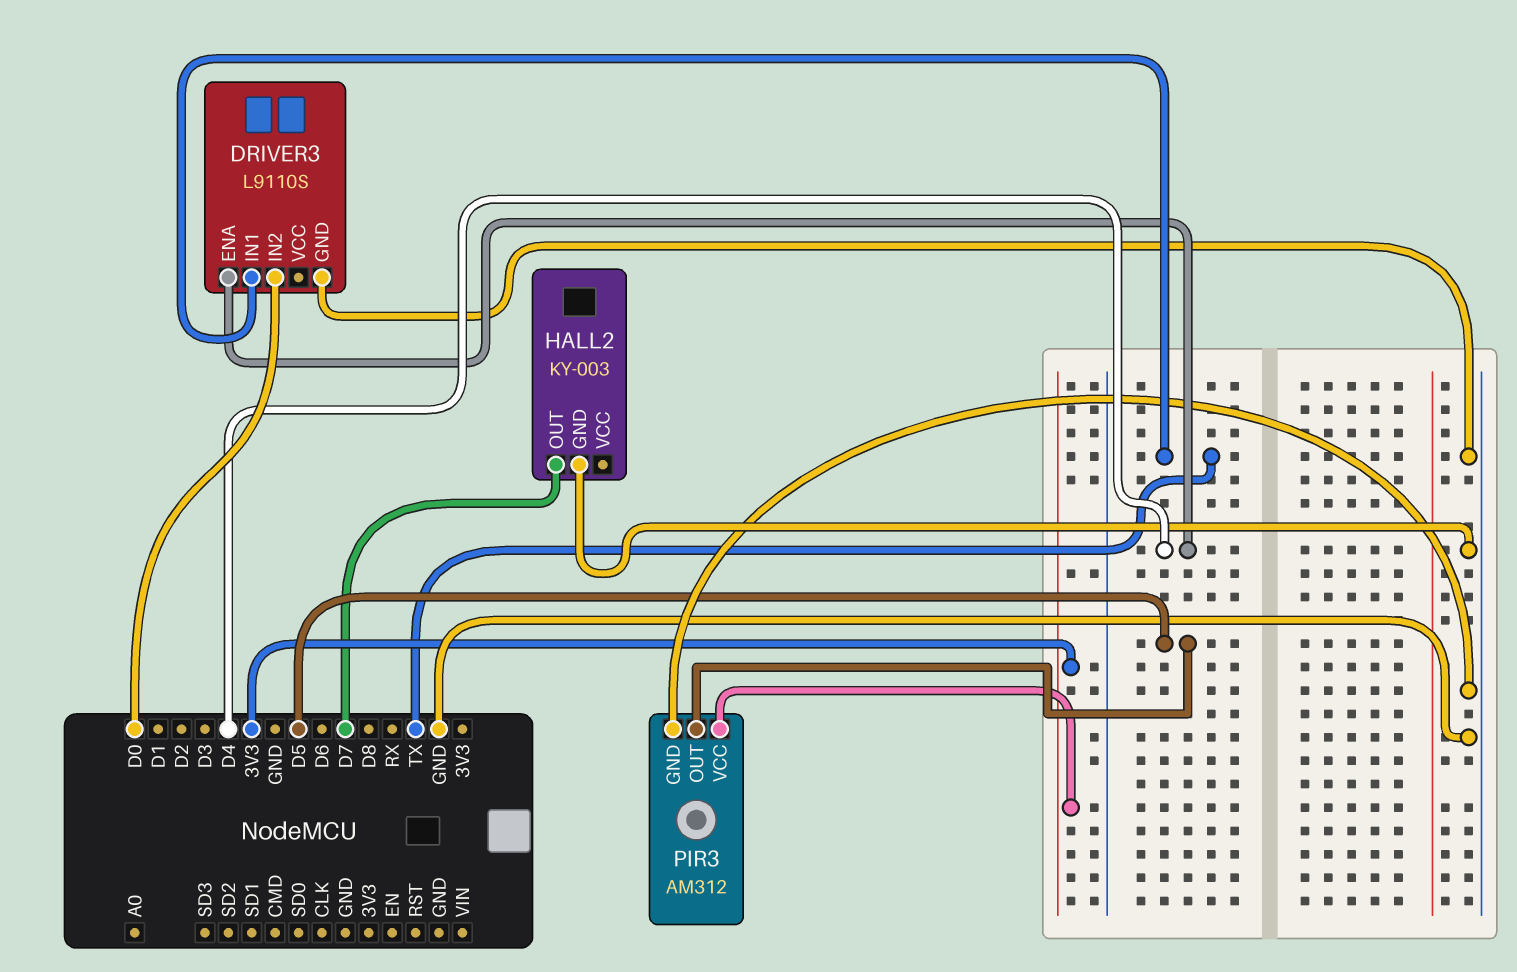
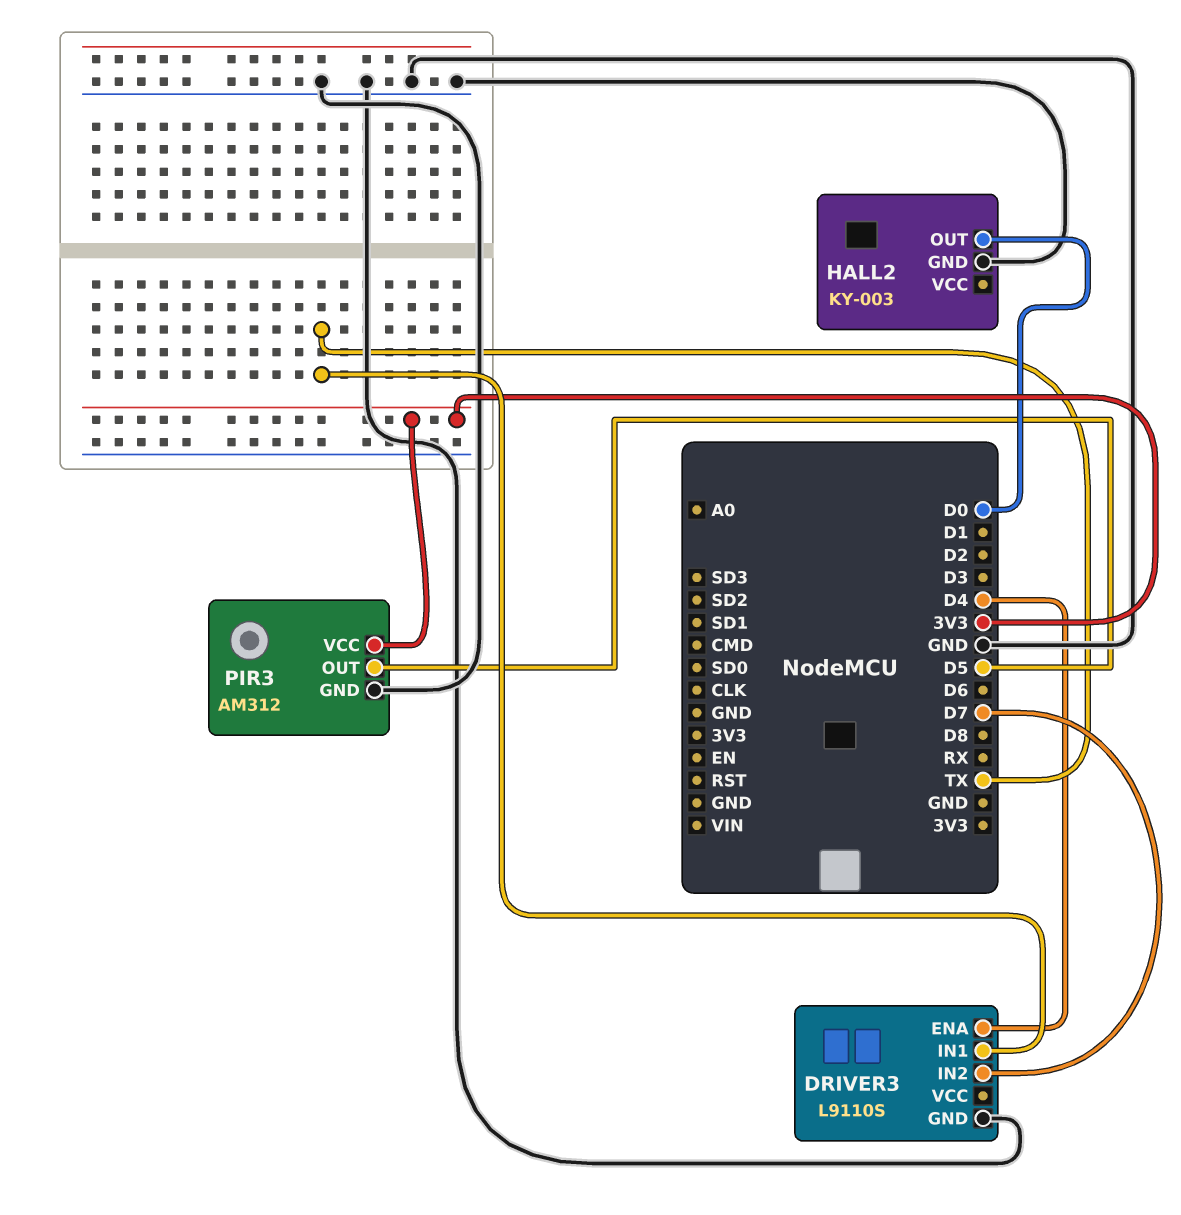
DRIVER3 pin IN2: D0 -> D7
HALL2 pin OUT: D7 -> D0

